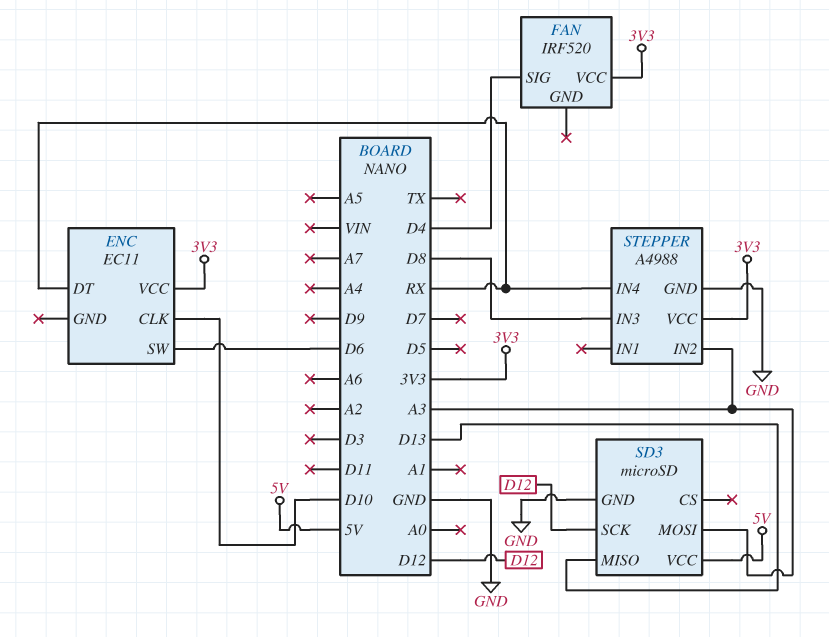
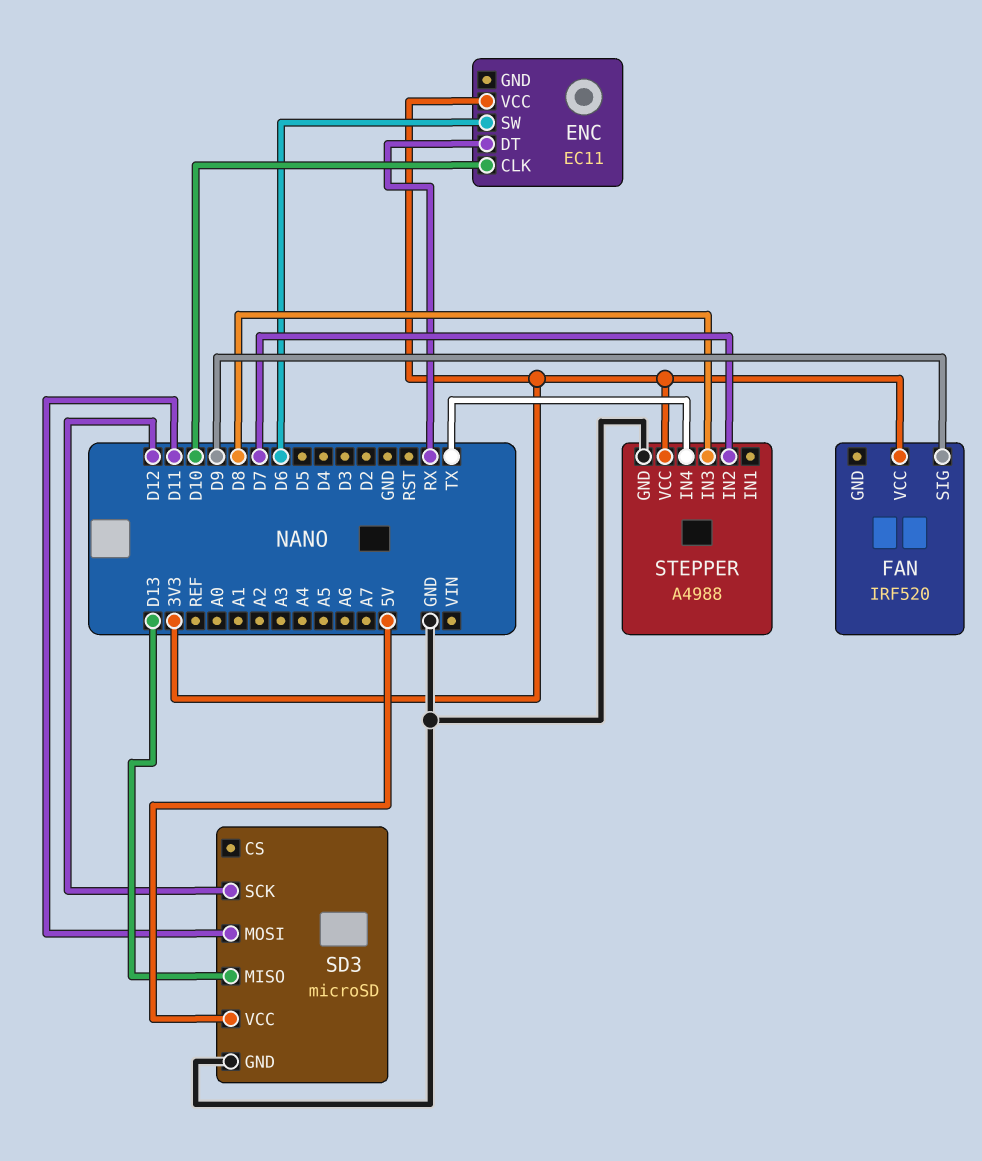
FAN pin SIG: D4 -> D9
SD3 pin MOSI: A3 -> D11
STEPPER pin IN2: A3 -> D7
STEPPER pin IN4: RX -> TX

